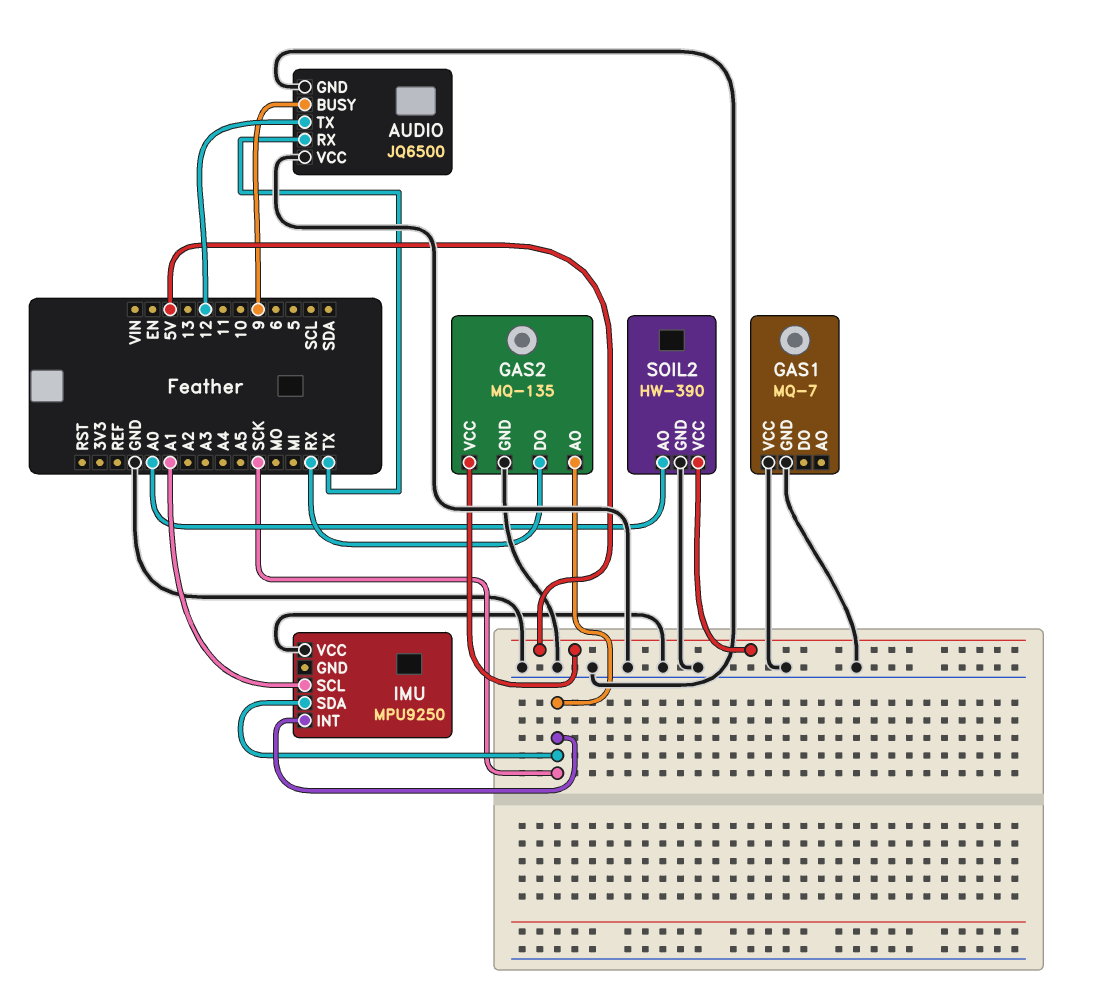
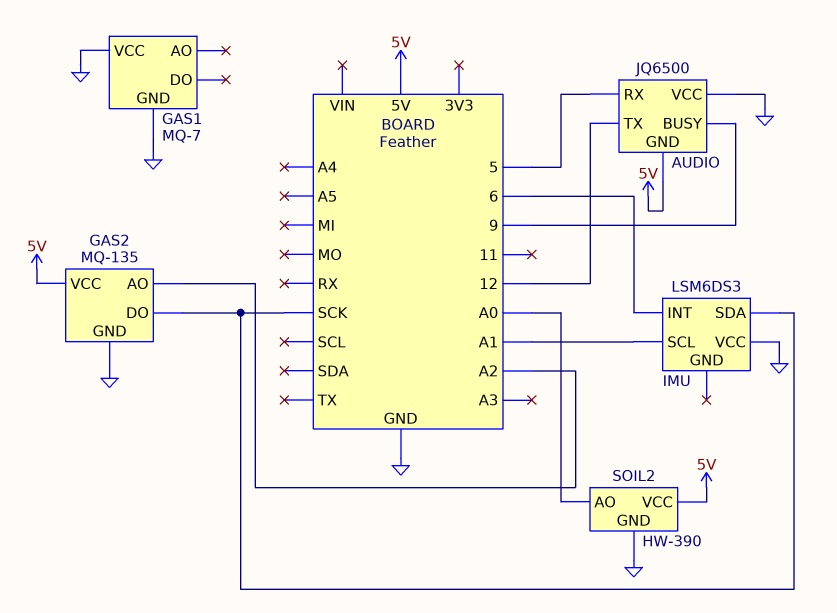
AUDIO pin GND: GND -> 5V
AUDIO pin RX: TX -> 5
GAS2 pin AO: SCK -> A2
GAS2 pin DO: RX -> SCK
IMU: MPU9250 -> LSM6DS3
IMU pin INT: SCK -> 6

